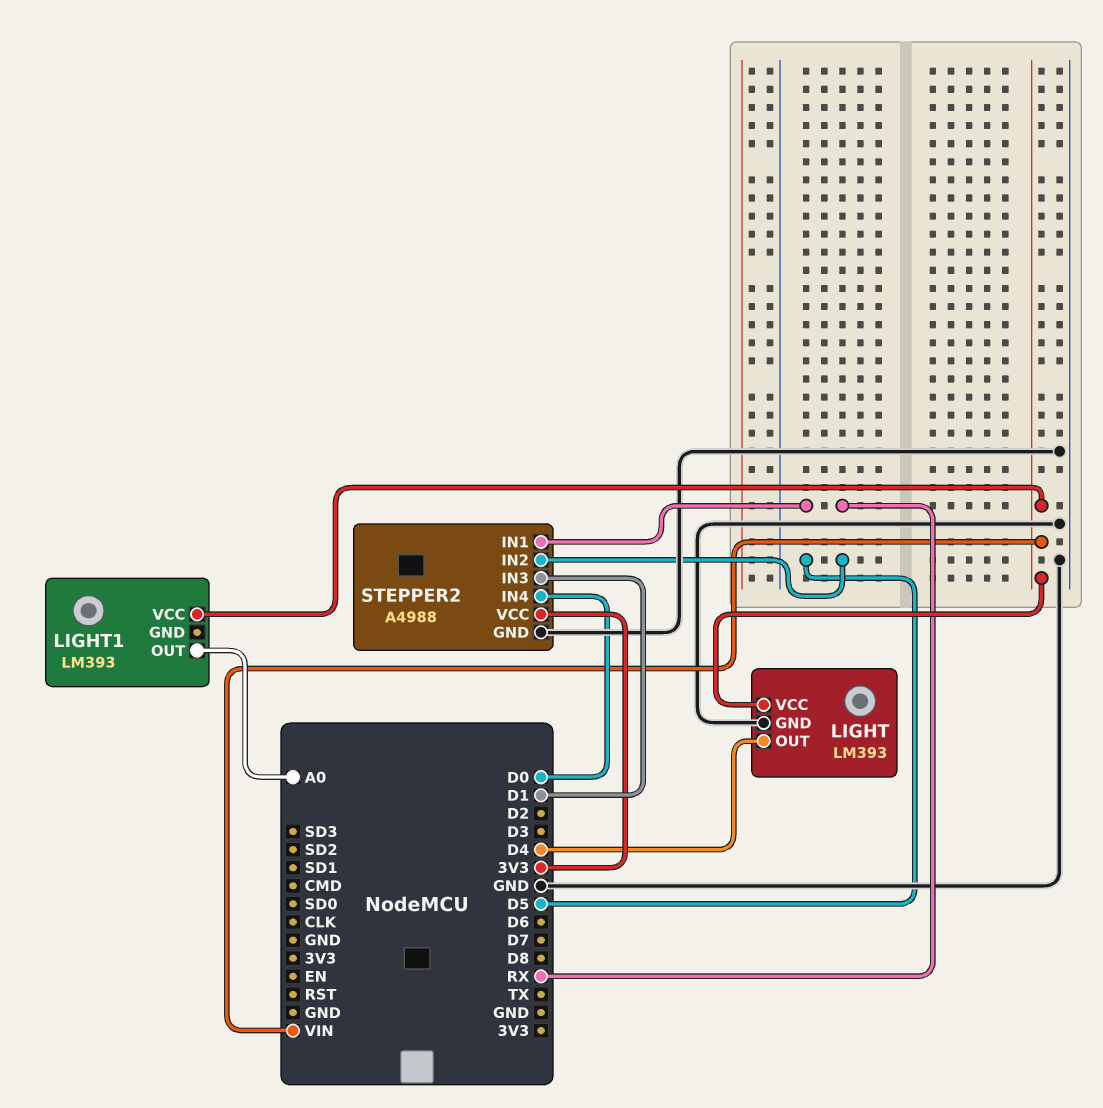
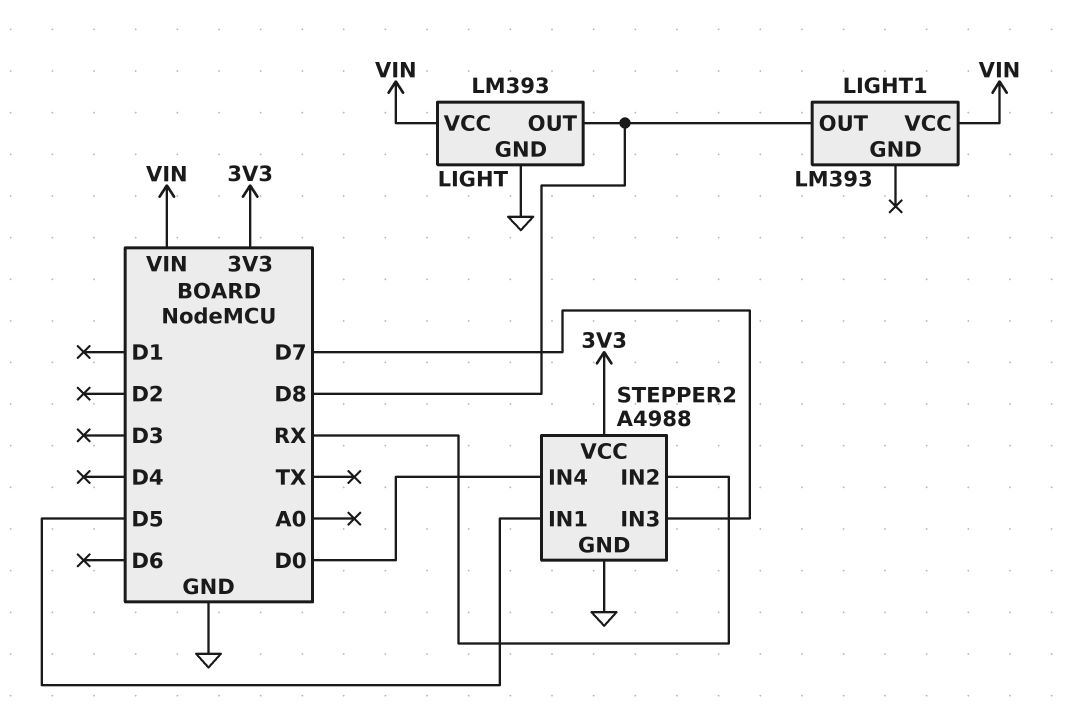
LIGHT pin OUT: D4 -> D8
LIGHT1 pin OUT: A0 -> D8
STEPPER2 pin IN1: RX -> D5
STEPPER2 pin IN2: D5 -> RX
STEPPER2 pin IN3: D1 -> D7

